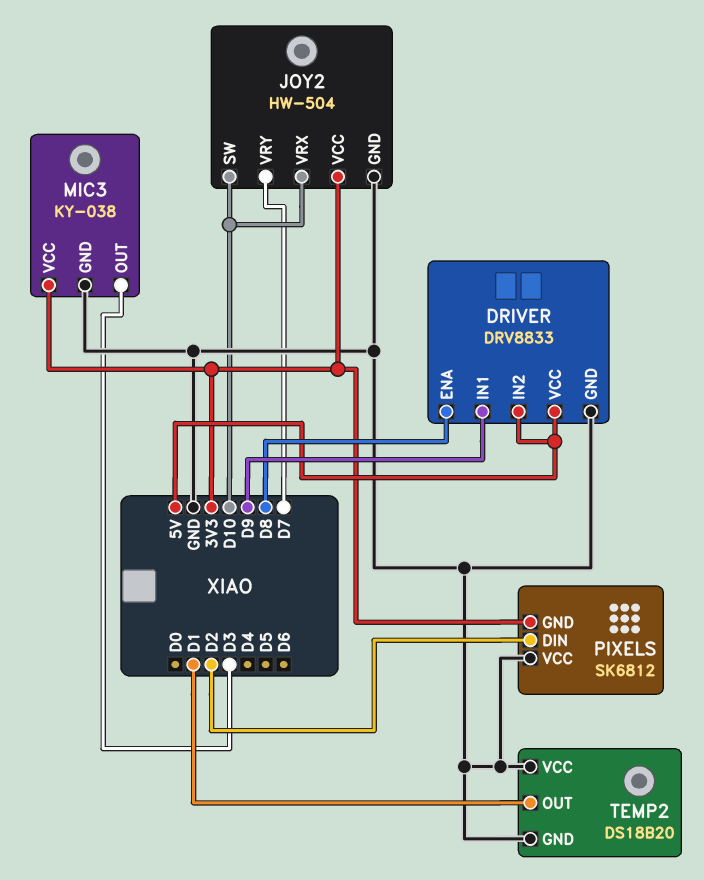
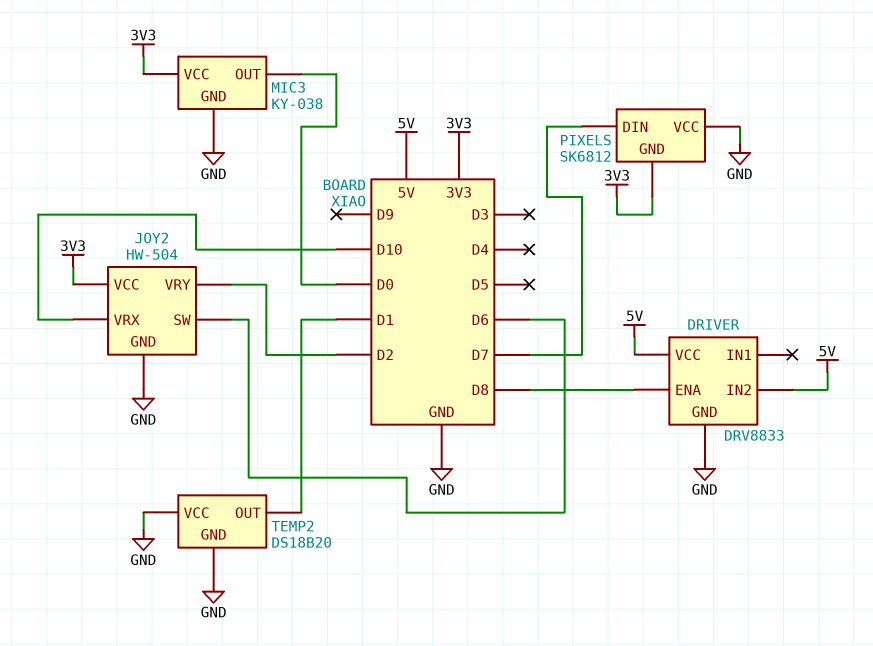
DRIVER pin IN1: D9 -> none
JOY2 pin SW: D10 -> D6
JOY2 pin VRY: D7 -> D2
MIC3 pin OUT: D3 -> D0
PIXELS pin DIN: D2 -> D7

